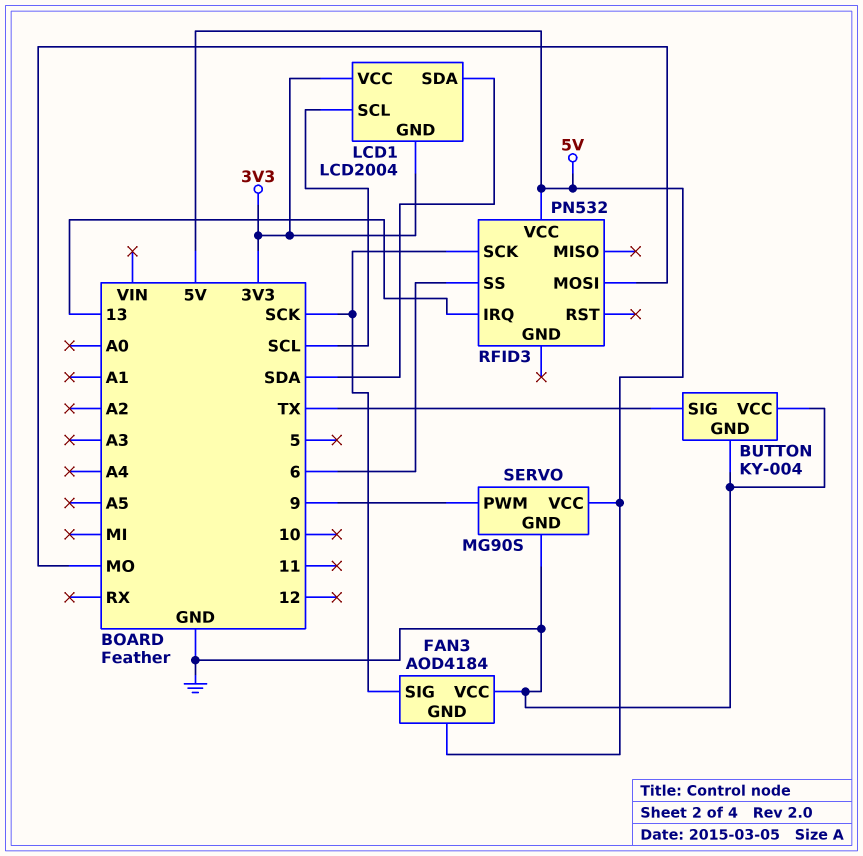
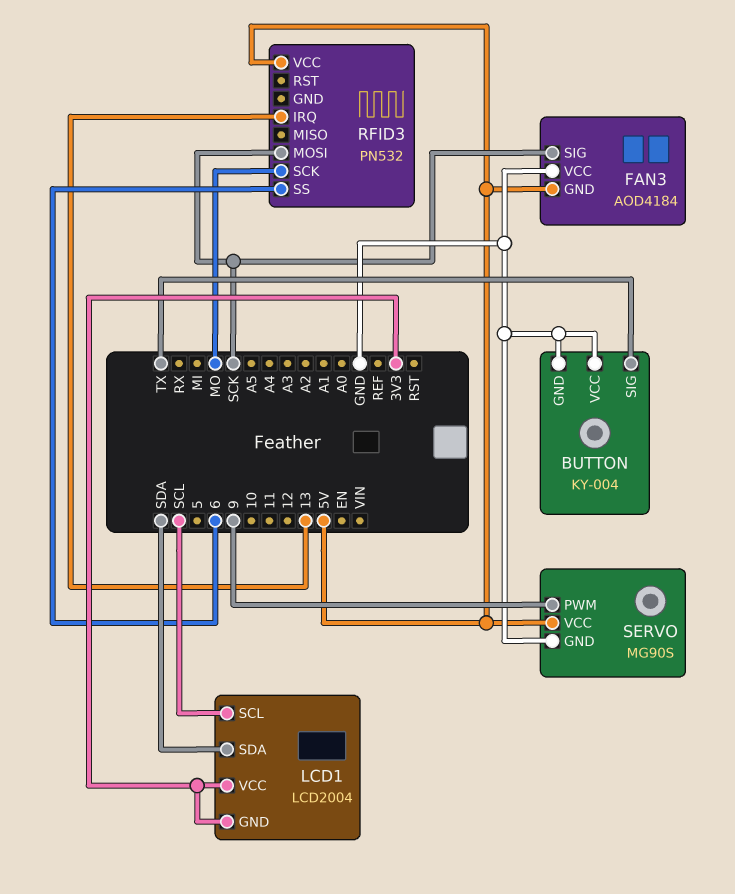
RFID3 pin MOSI: MO -> SCK
RFID3 pin SCK: SCK -> MO

